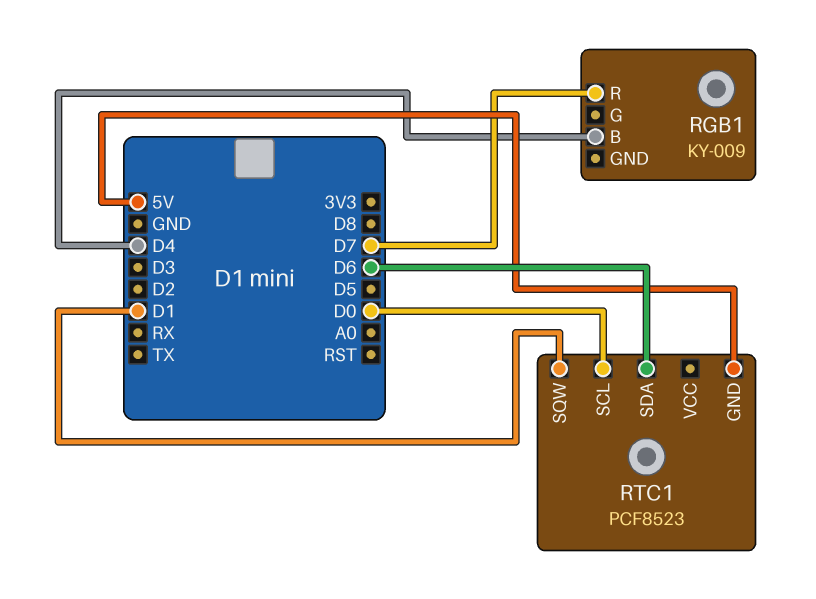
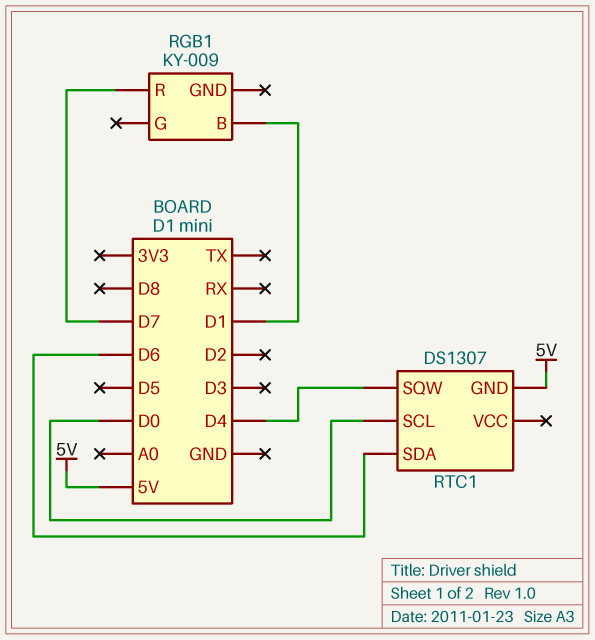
RGB1 pin B: D4 -> D1
RTC1: PCF8523 -> DS1307
RTC1 pin SQW: D1 -> D4

